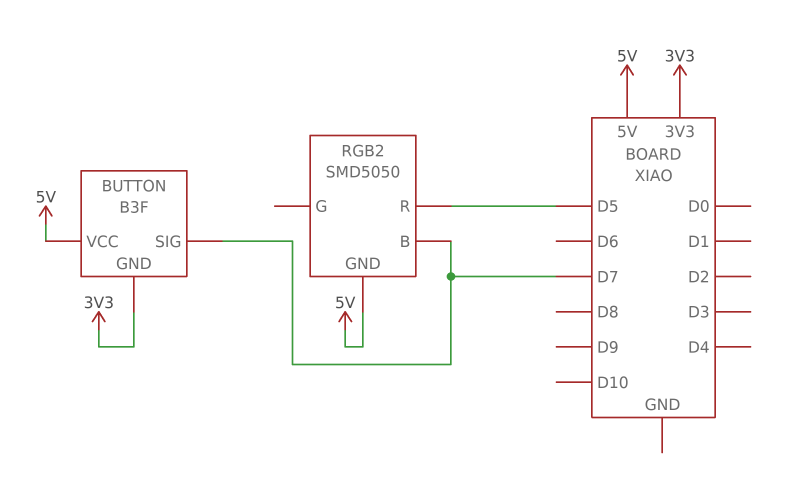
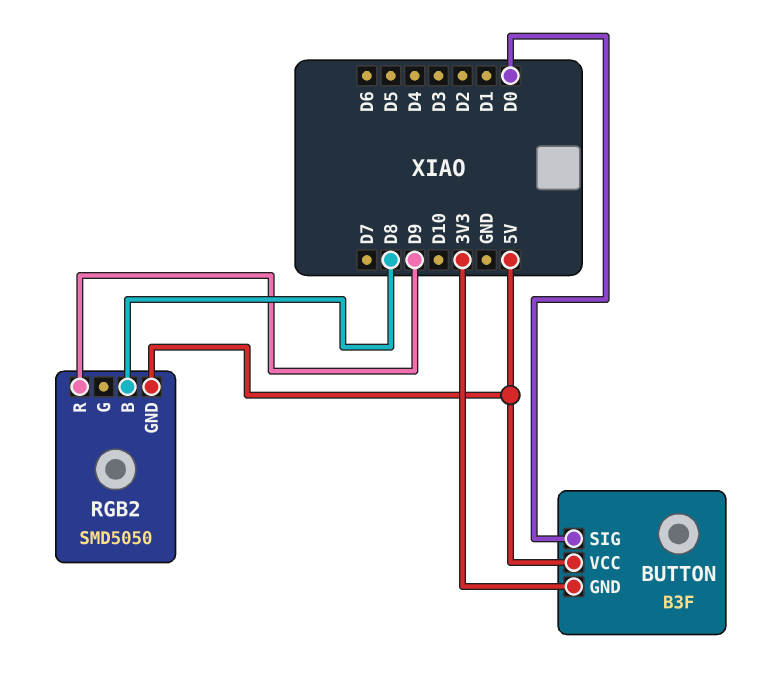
BUTTON pin SIG: D7 -> D0
RGB2 pin B: D7 -> D8
RGB2 pin R: D5 -> D9

